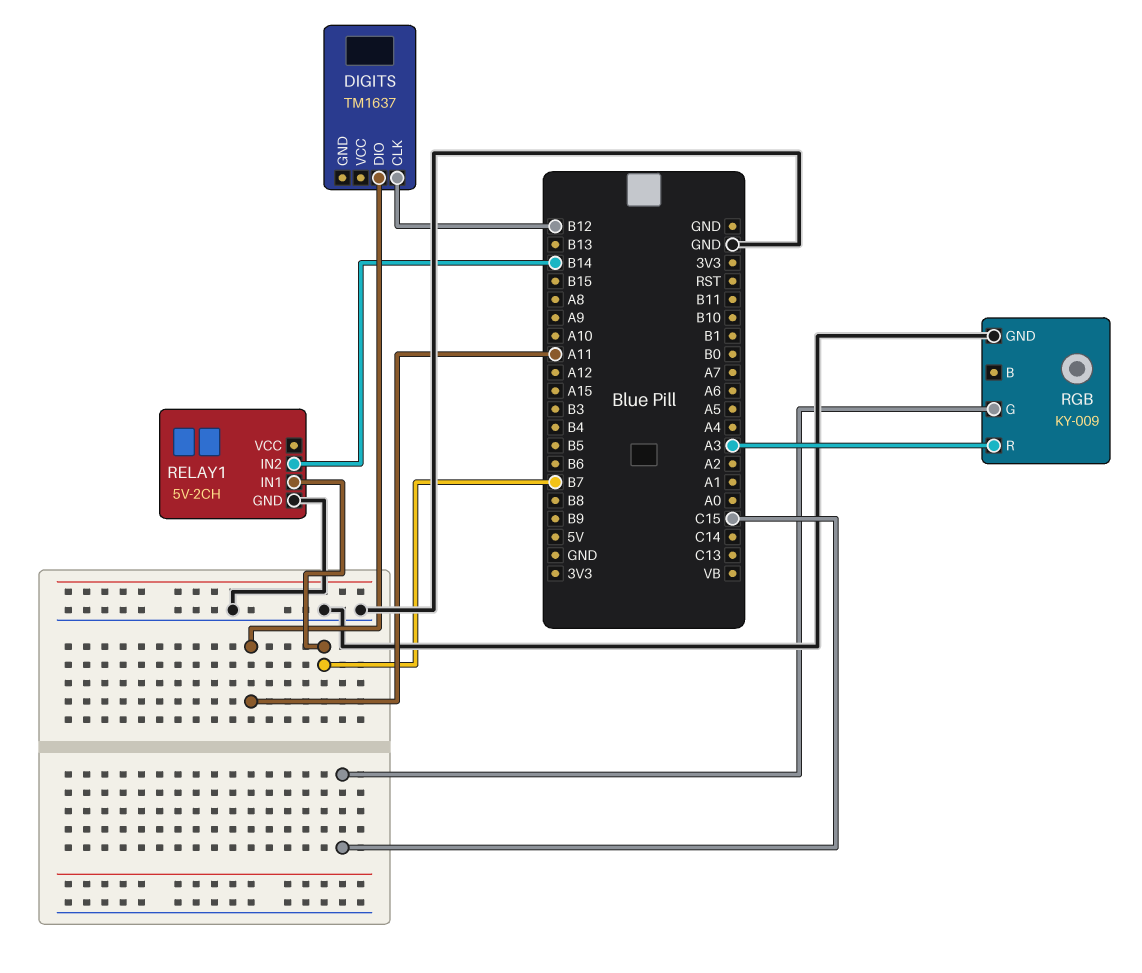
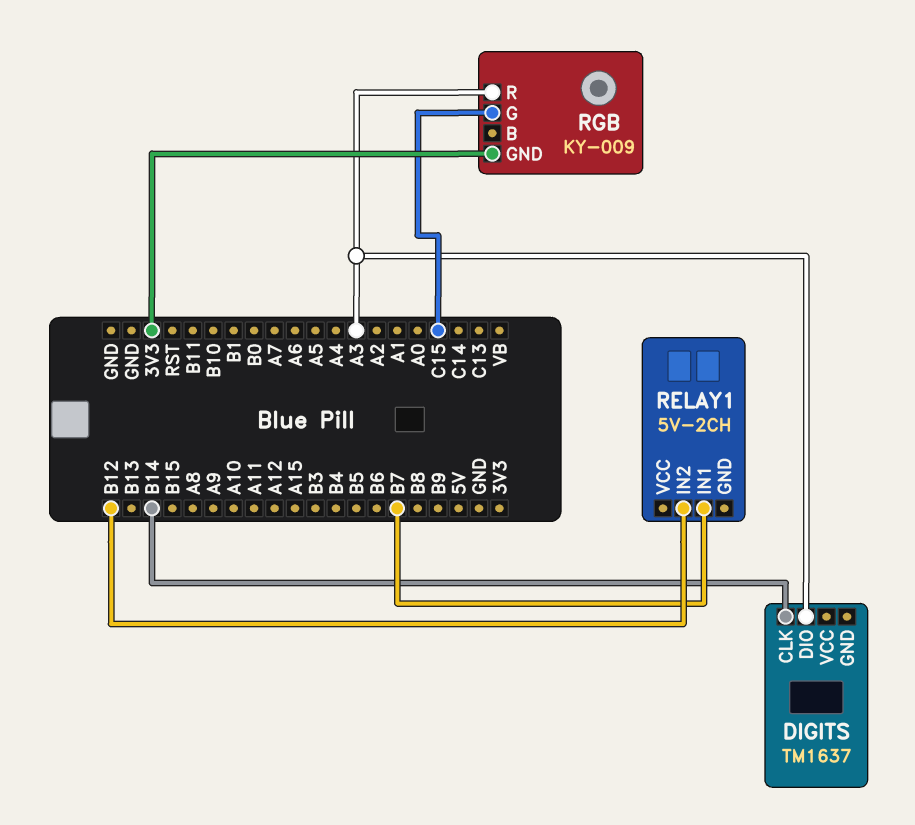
DIGITS pin CLK: B12 -> B14
DIGITS pin DIO: A11 -> A3
RELAY1 pin GND: GND -> none
RELAY1 pin IN2: B14 -> B12
RGB pin GND: GND -> 3V3

